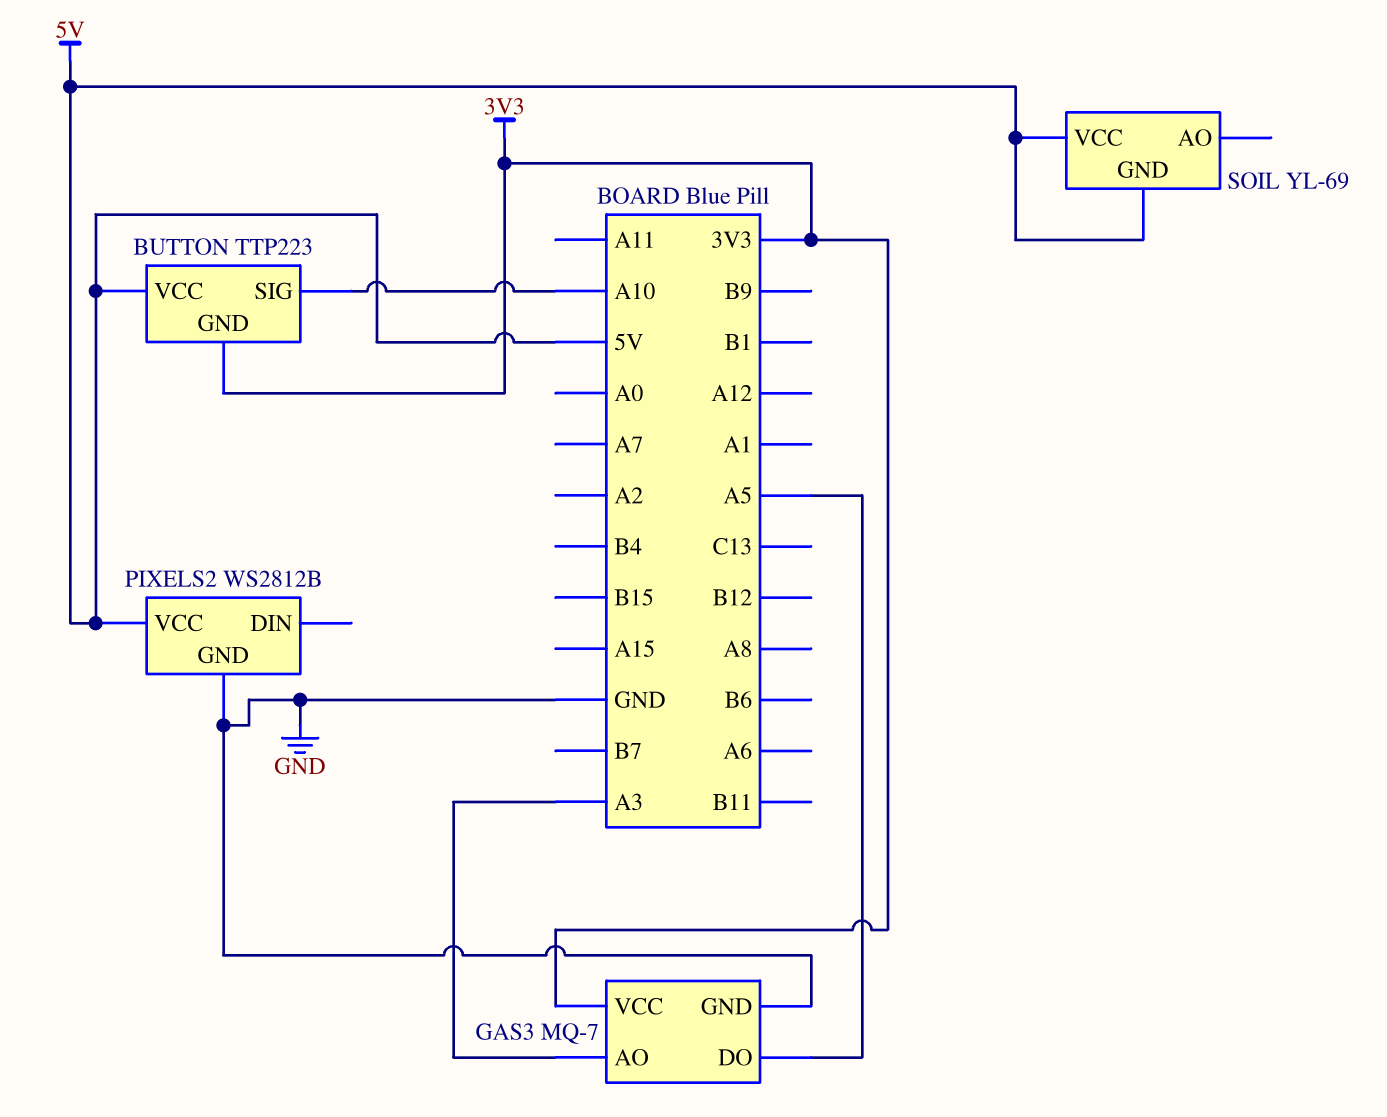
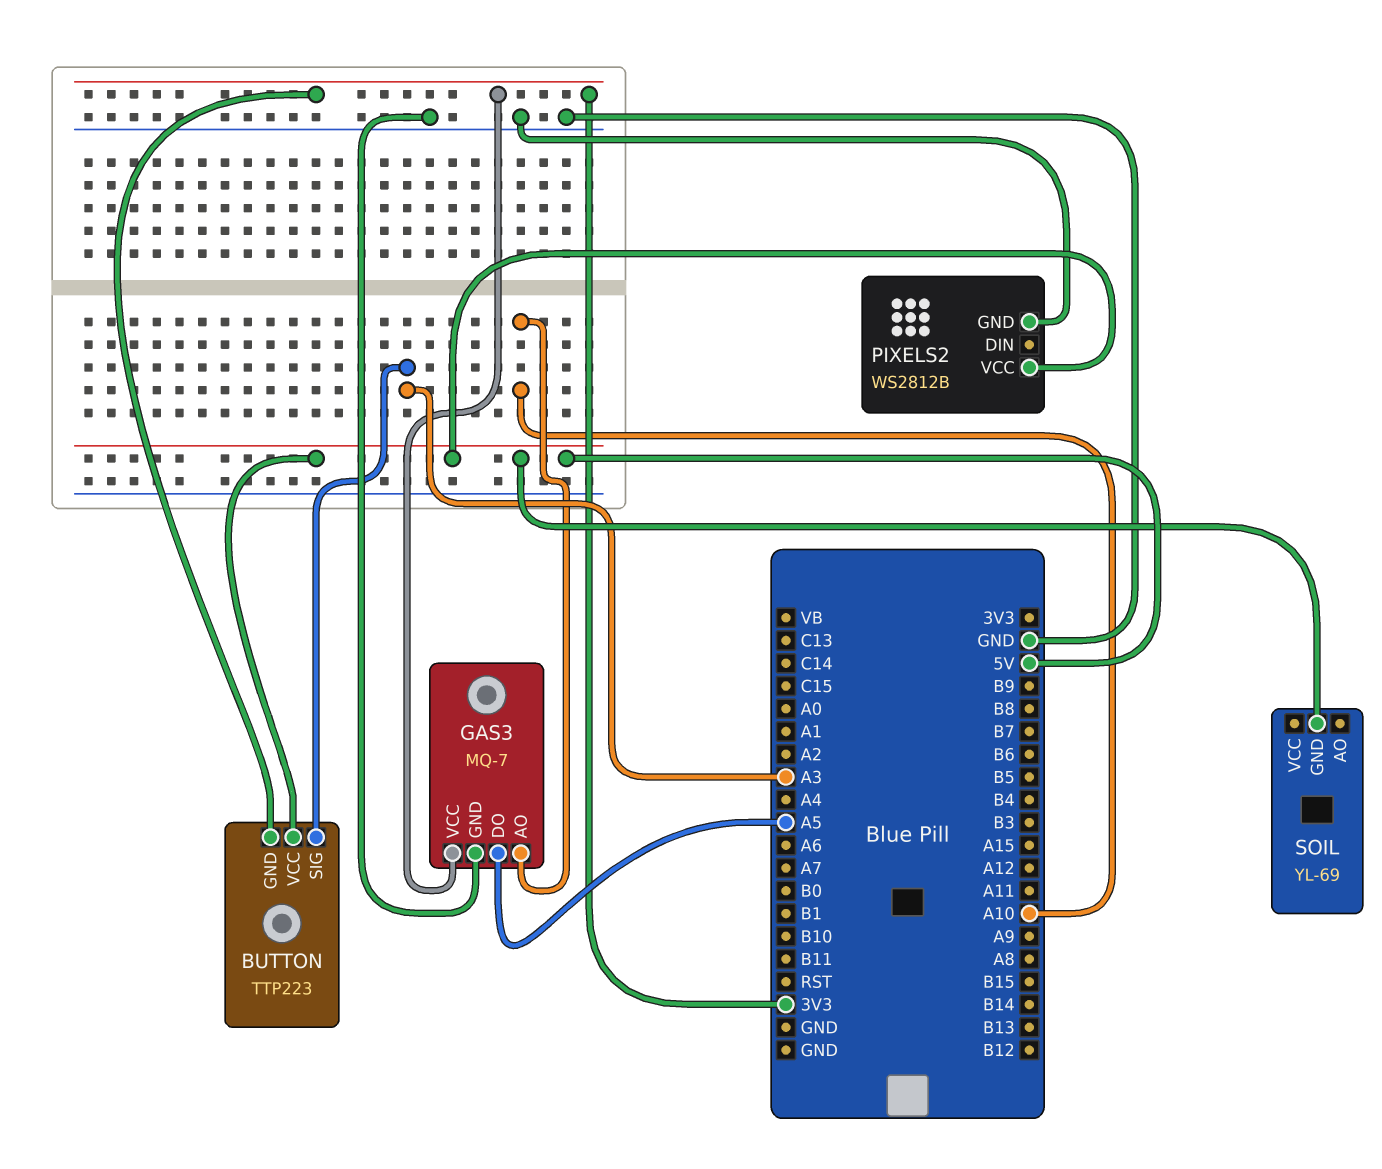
BUTTON pin SIG: A10 -> A3
GAS3 pin AO: A3 -> A10
SOIL pin VCC: 5V -> none

